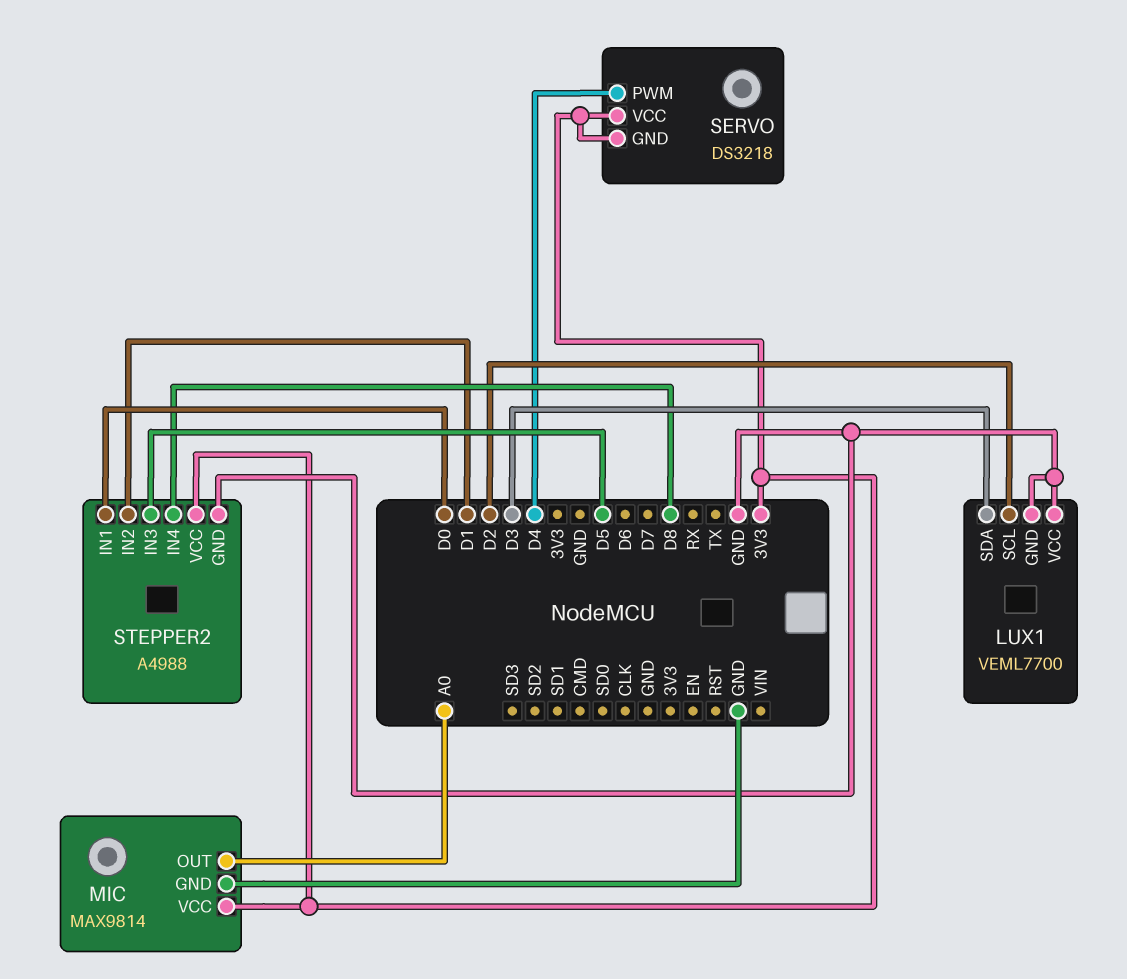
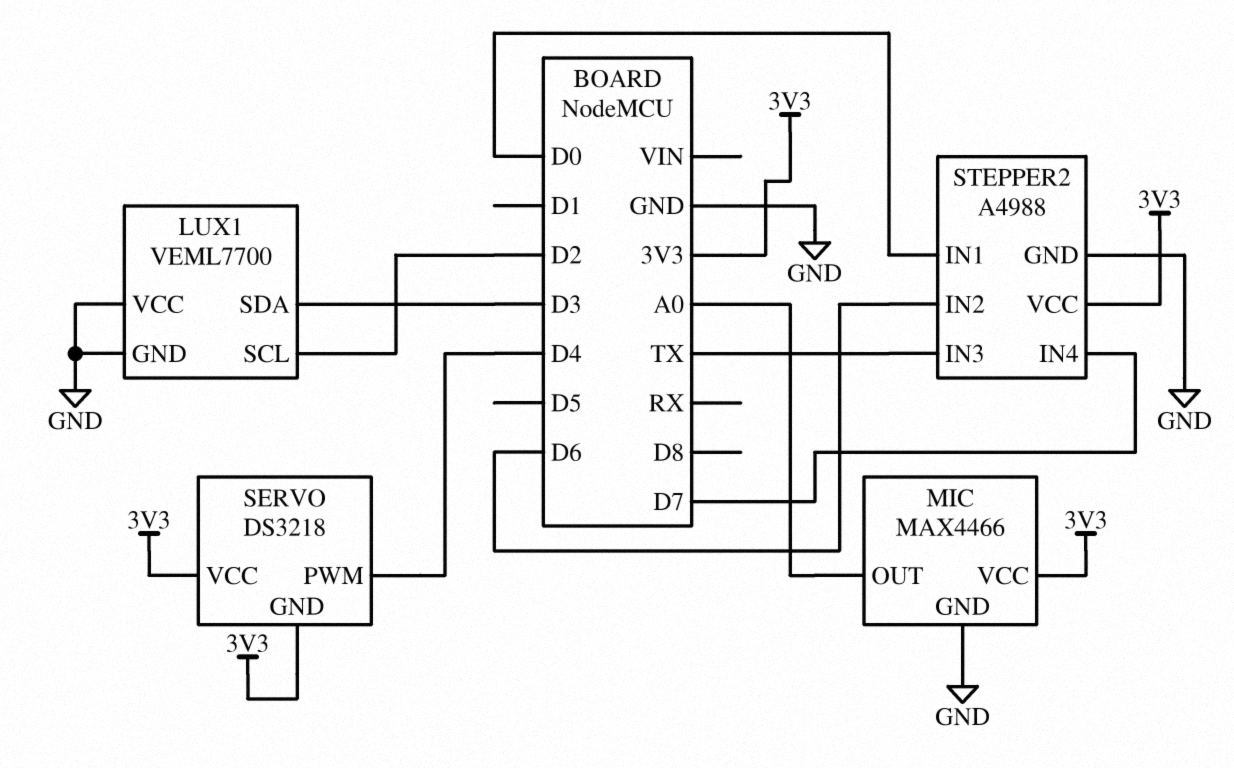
MIC: MAX9814 -> MAX4466
STEPPER2 pin IN2: D1 -> D6
STEPPER2 pin IN3: D5 -> TX
STEPPER2 pin IN4: D8 -> D7

